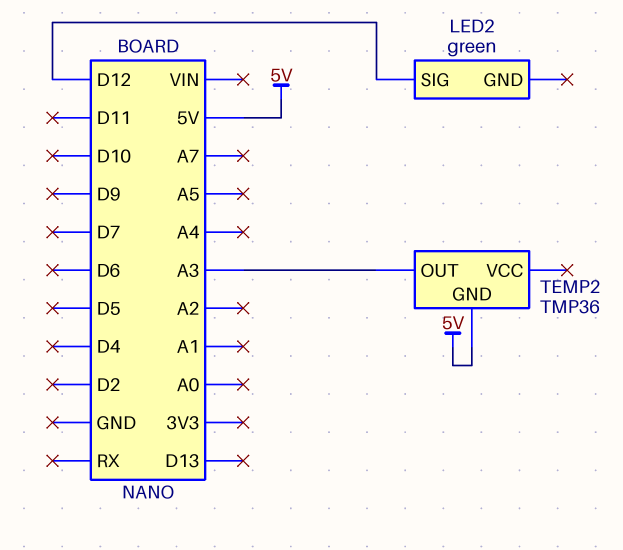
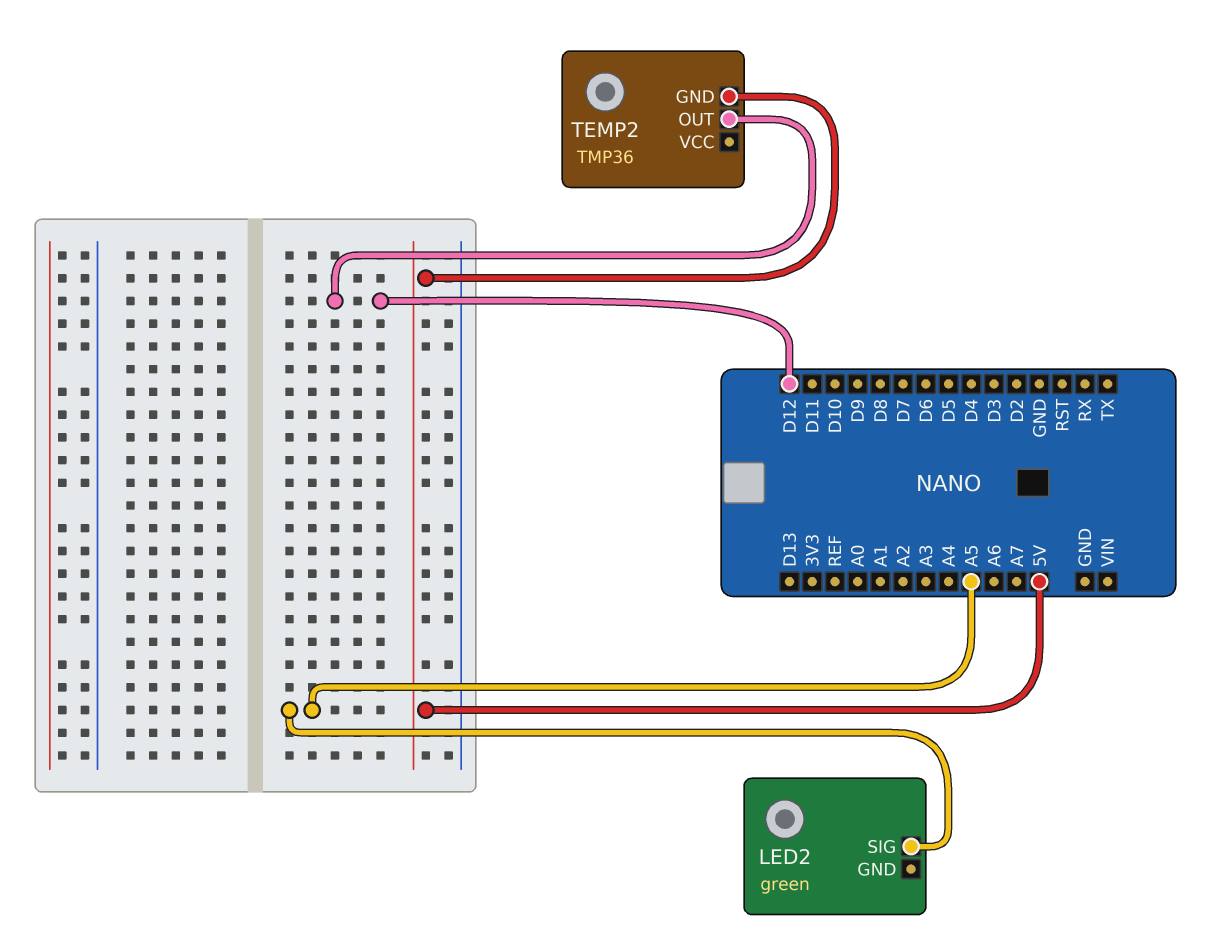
LED2 pin SIG: D12 -> A5
TEMP2 pin OUT: A3 -> D12

